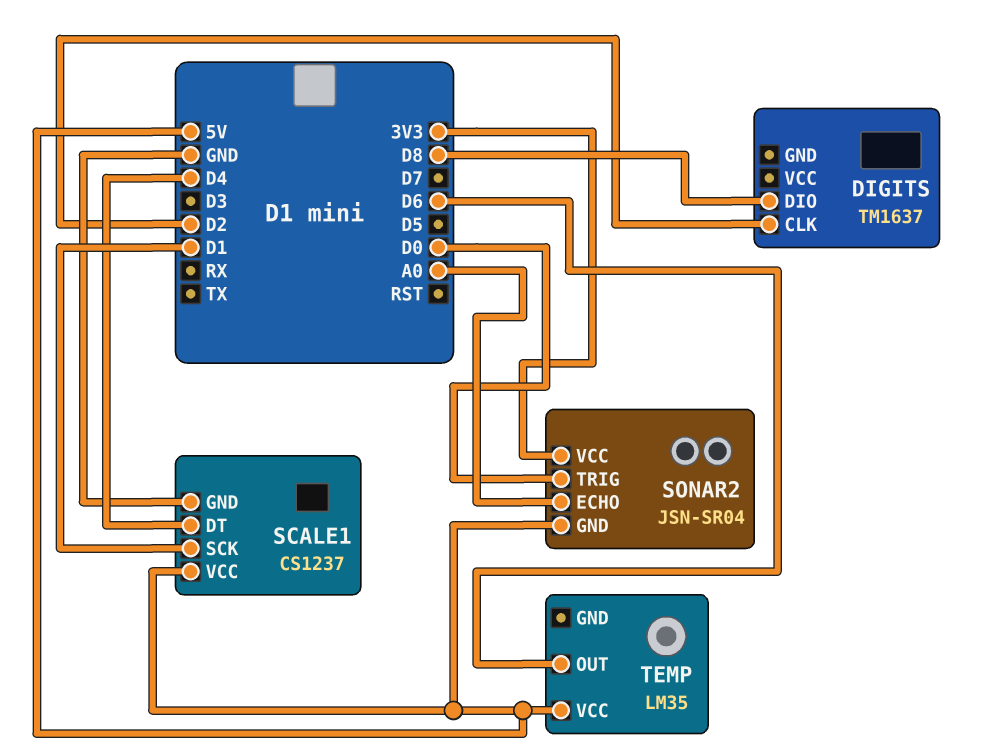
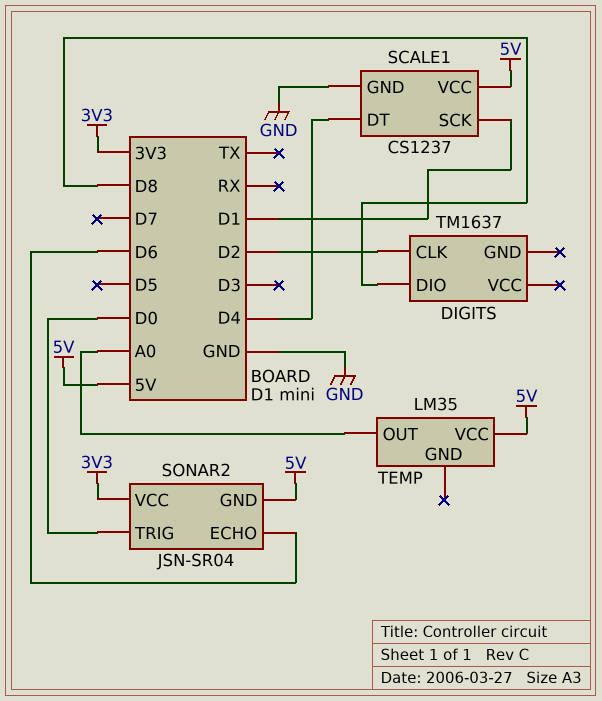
SONAR2 pin ECHO: A0 -> D6
TEMP pin OUT: D6 -> A0

